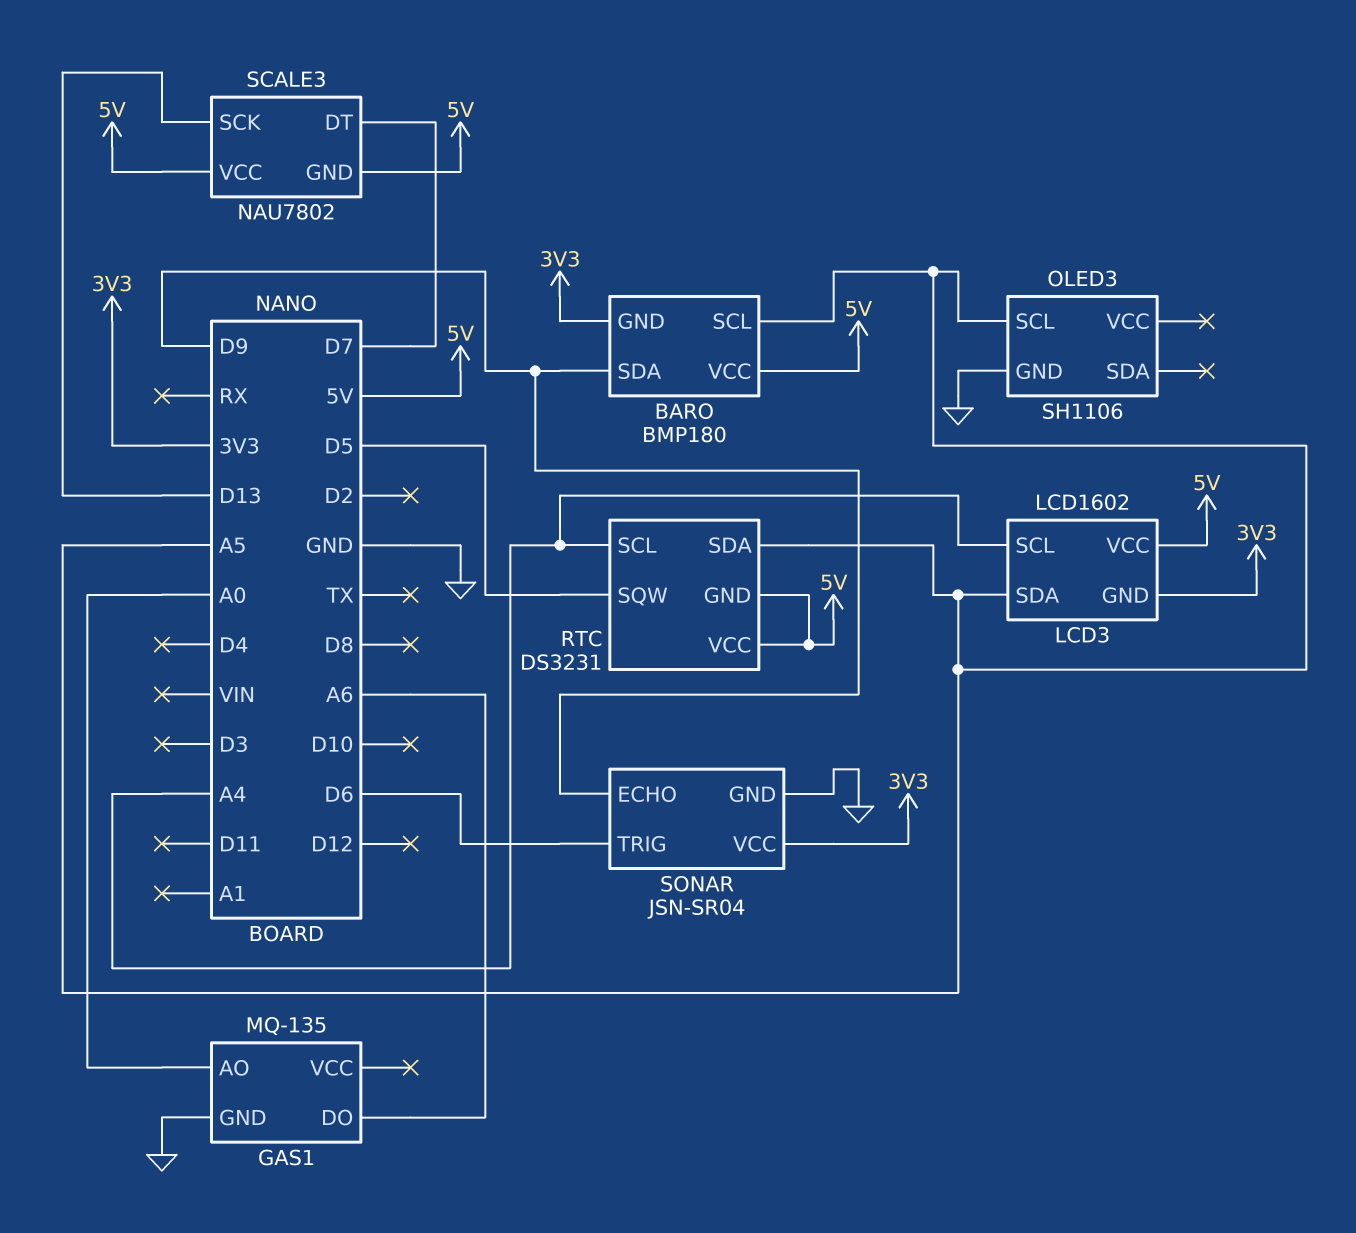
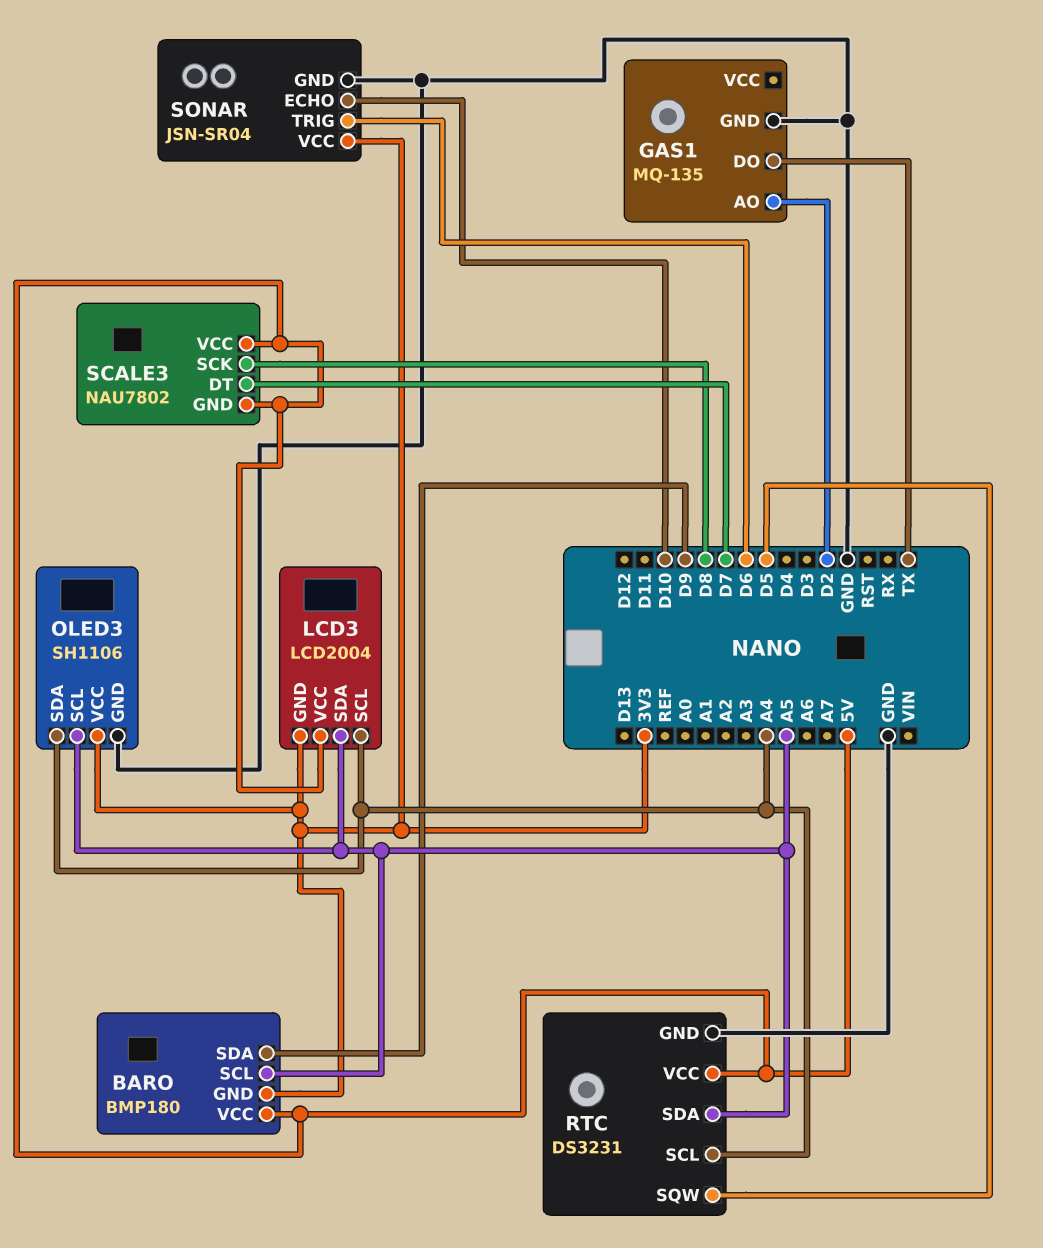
GAS1 pin AO: A0 -> D2
GAS1 pin DO: A6 -> TX
LCD3: LCD1602 -> LCD2004
OLED3 pin SDA: none -> A4
OLED3 pin VCC: none -> 3V3
RTC pin GND: 5V -> GND
SCALE3 pin SCK: D13 -> D8
SONAR pin ECHO: D9 -> D10

